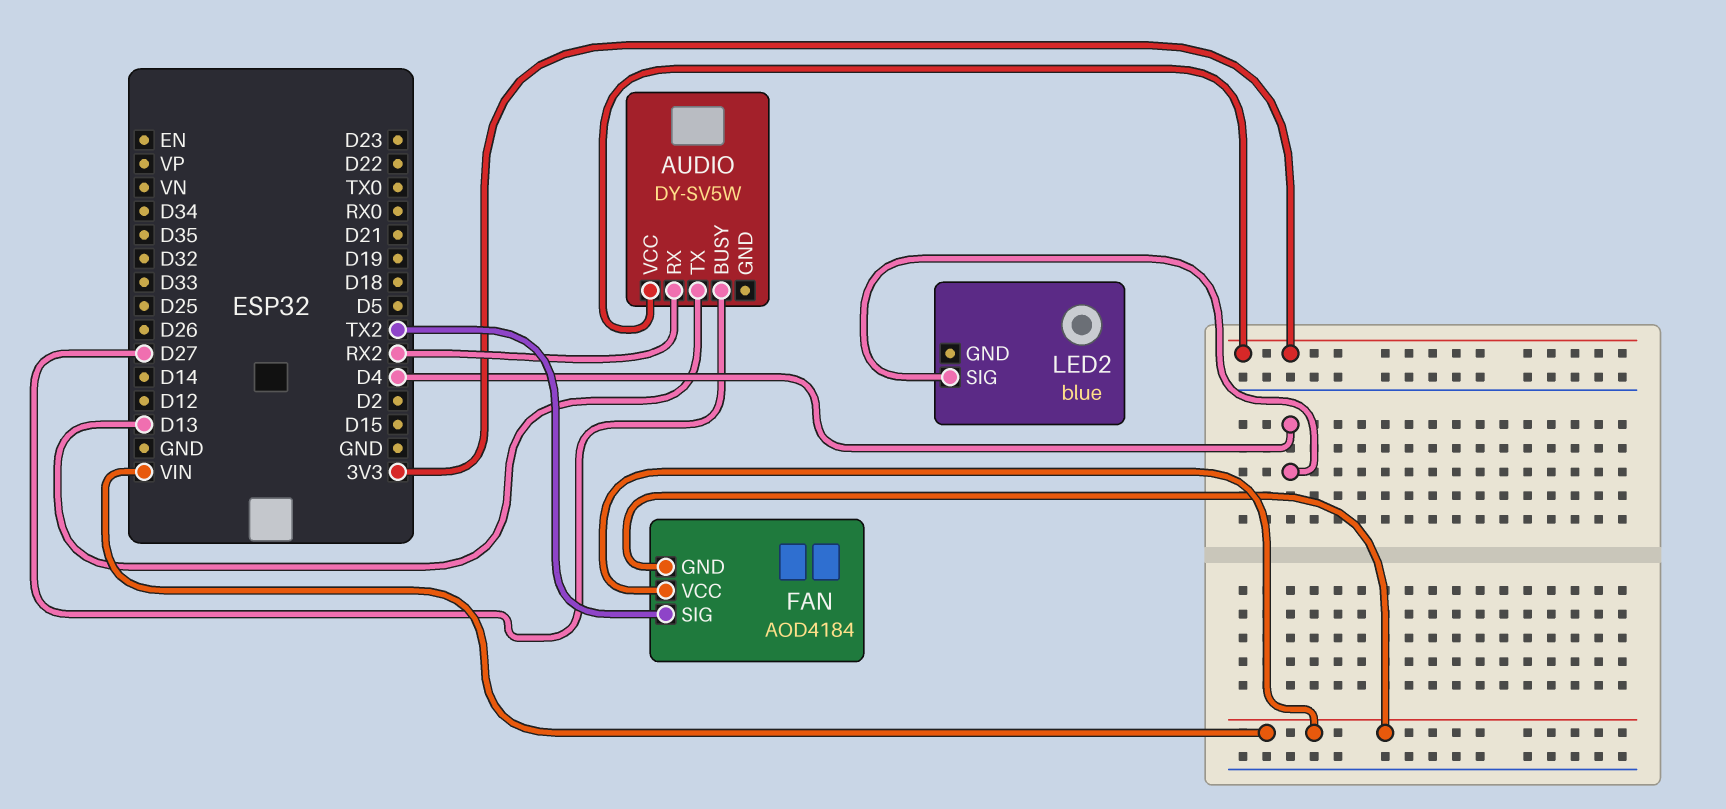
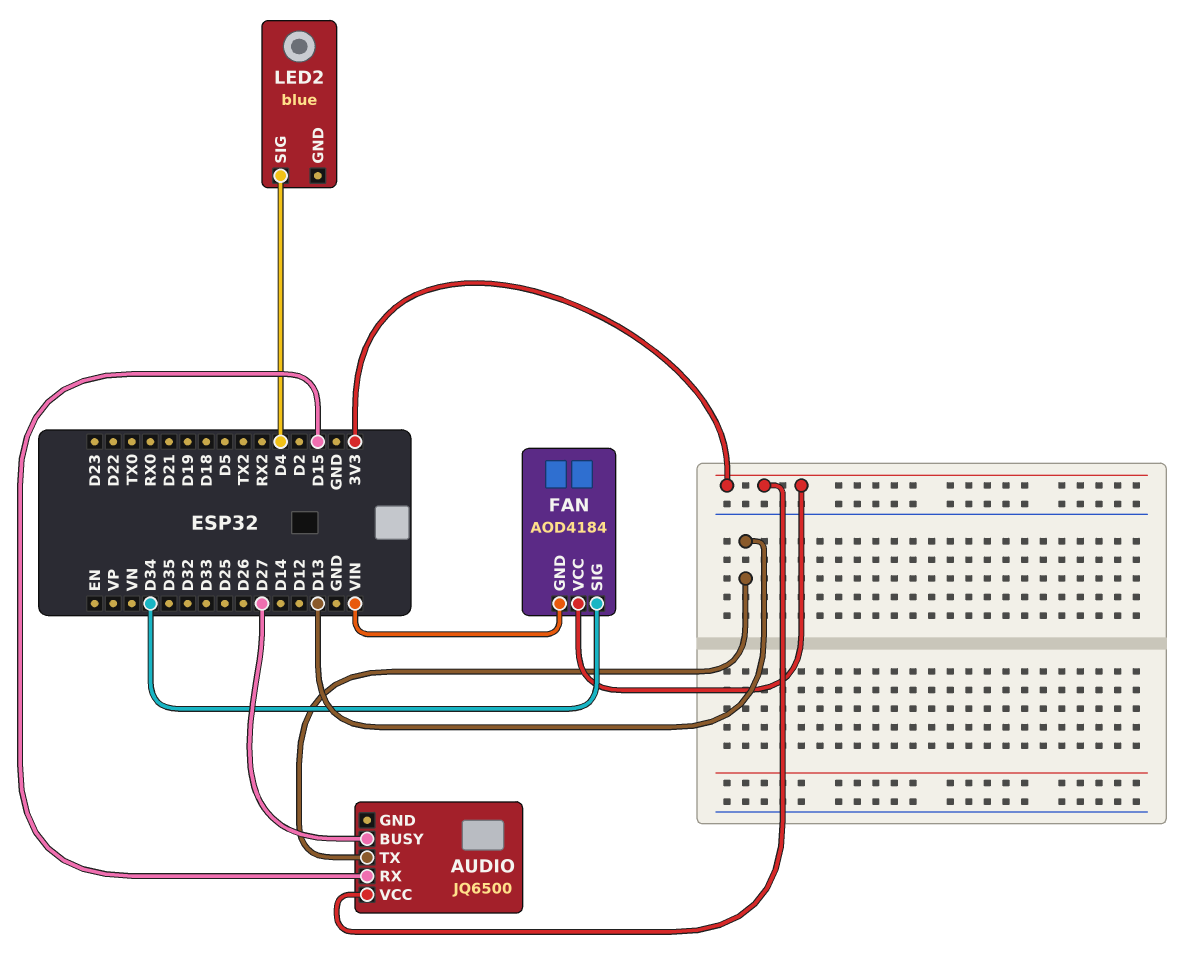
AUDIO: DY-SV5W -> JQ6500
AUDIO pin RX: RX2 -> D15
FAN pin SIG: TX2 -> D34
FAN pin VCC: VIN -> 3V3

